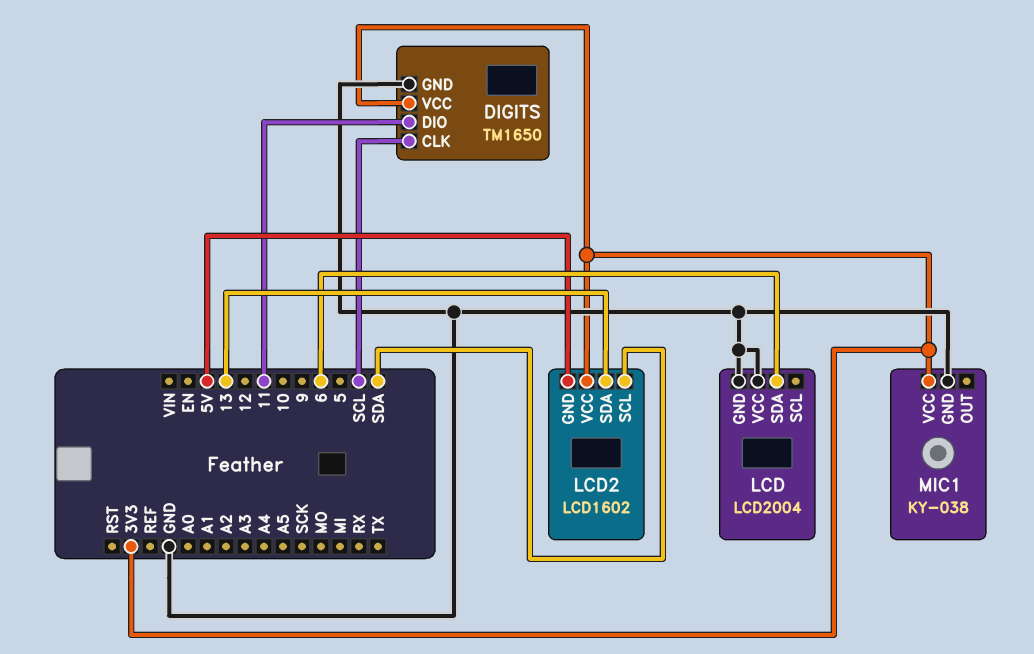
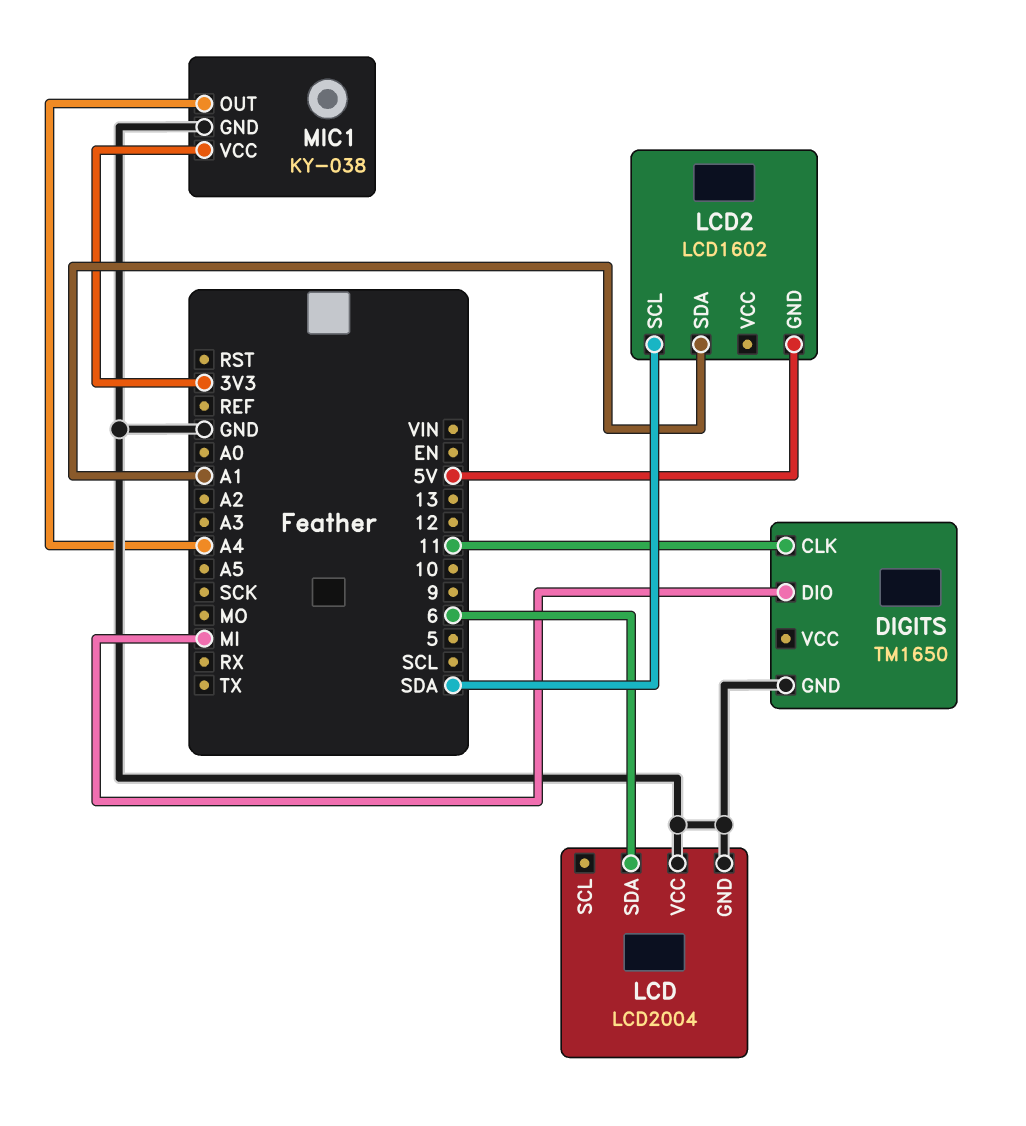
DIGITS pin CLK: SCL -> 11
DIGITS pin DIO: 11 -> MI
DIGITS pin VCC: 3V3 -> none
LCD2 pin SDA: 13 -> A1
LCD2 pin VCC: 3V3 -> none
MIC1 pin OUT: none -> A4

